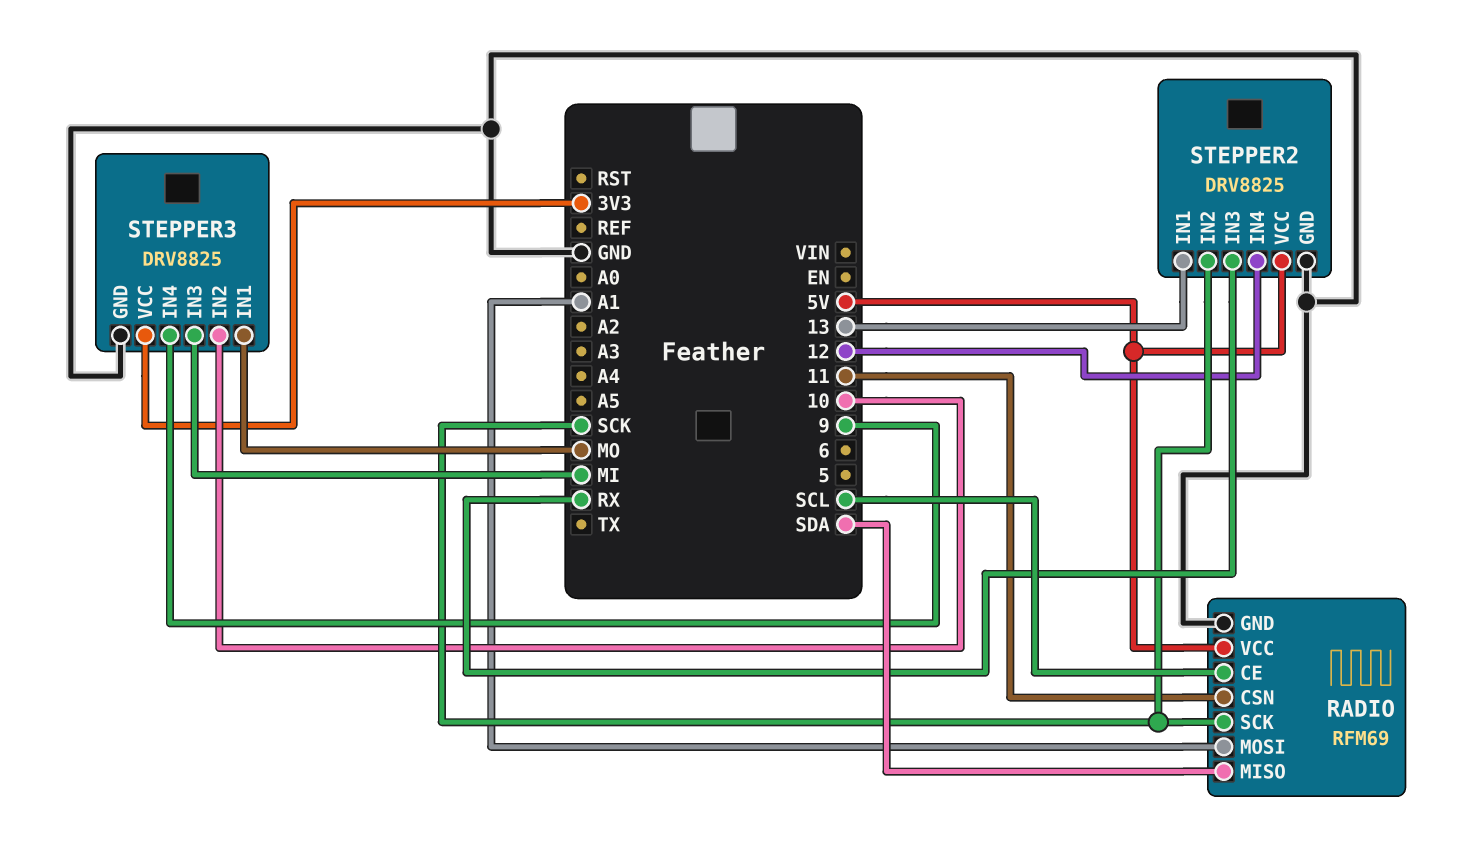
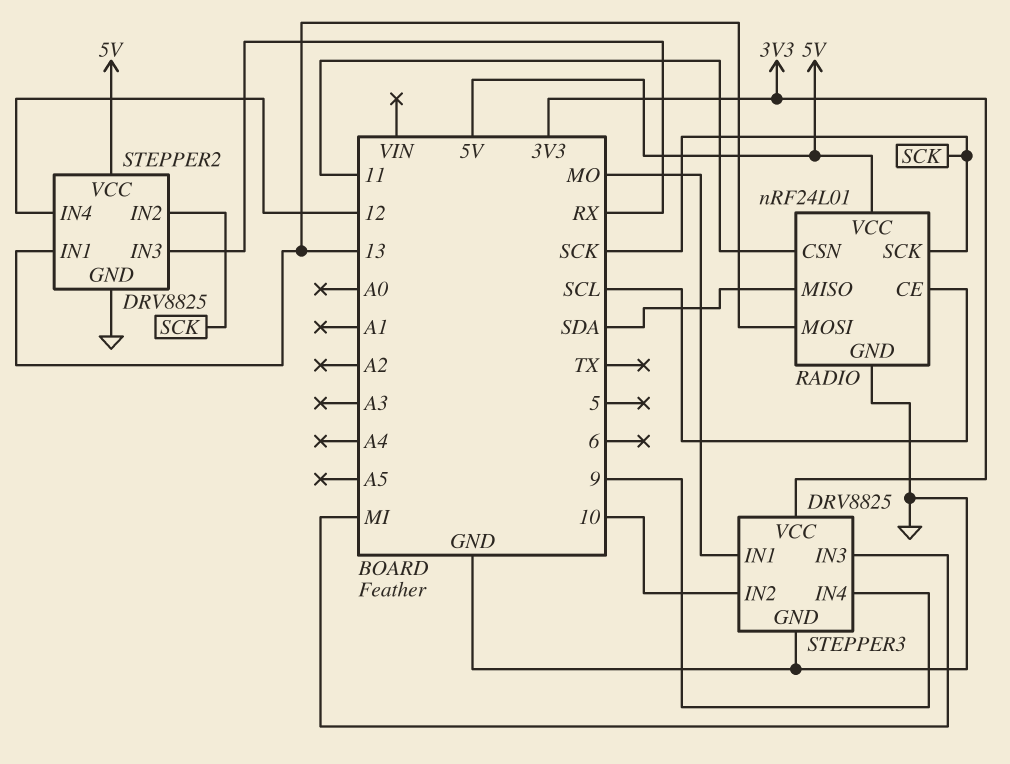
RADIO: RFM69 -> nRF24L01
RADIO pin MOSI: A1 -> 13

